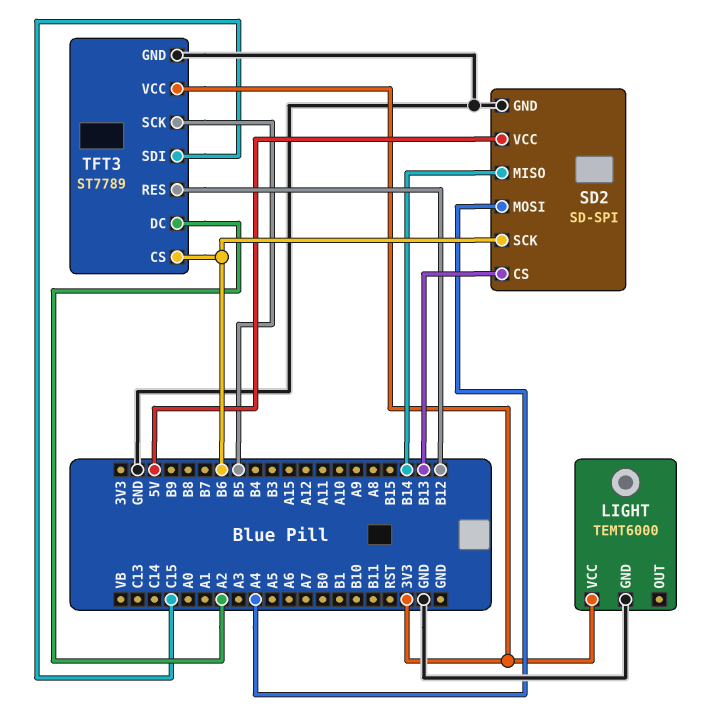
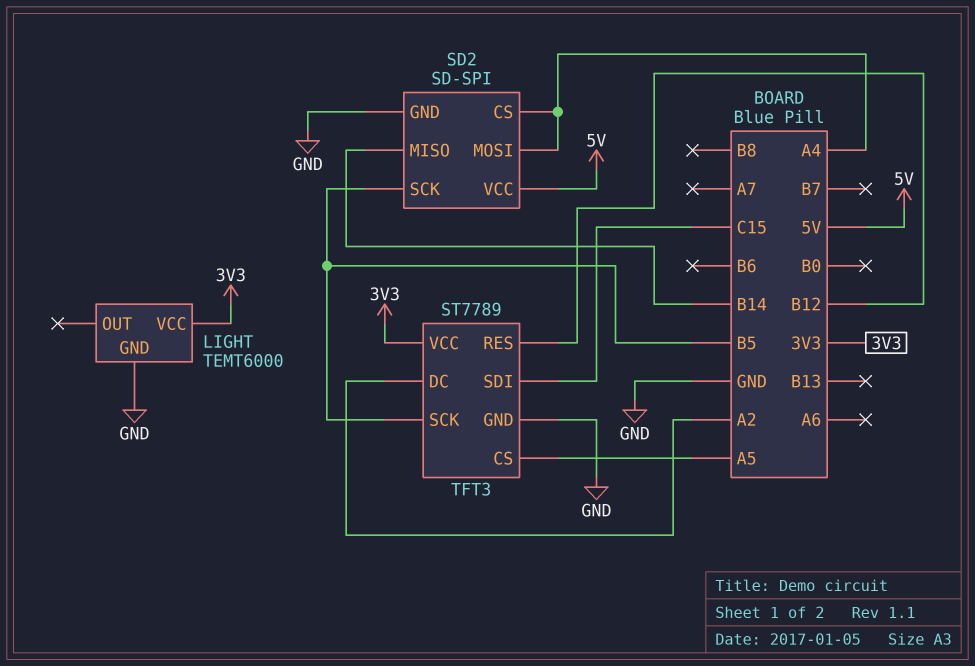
SD2 pin CS: B13 -> A4
SD2 pin SCK: B6 -> B5
TFT3 pin CS: B6 -> A5

